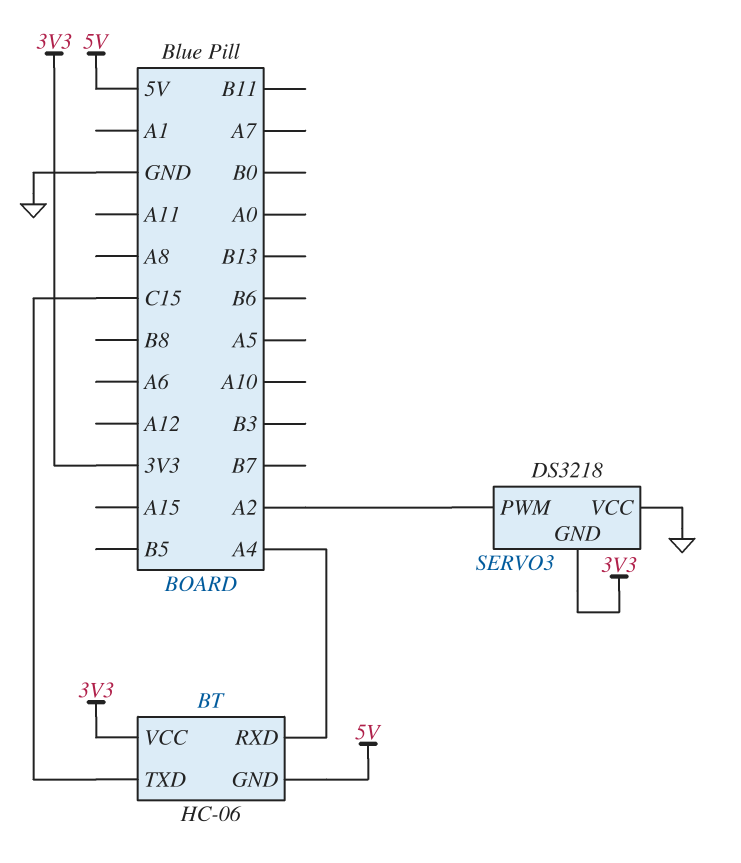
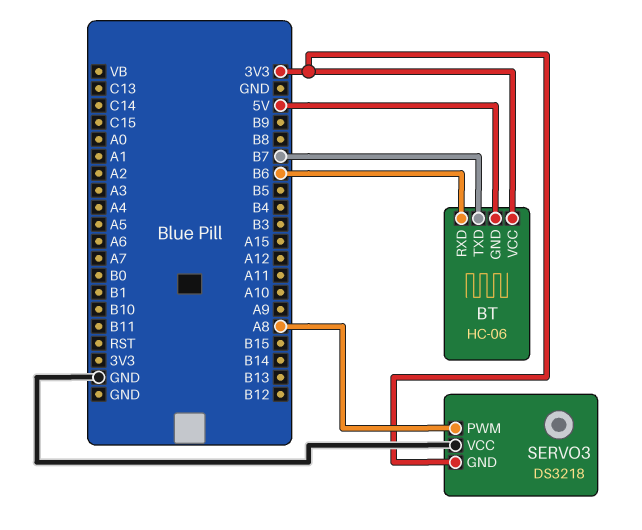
BT pin RXD: A4 -> B6
BT pin TXD: C15 -> B7
SERVO3 pin PWM: A2 -> A8

